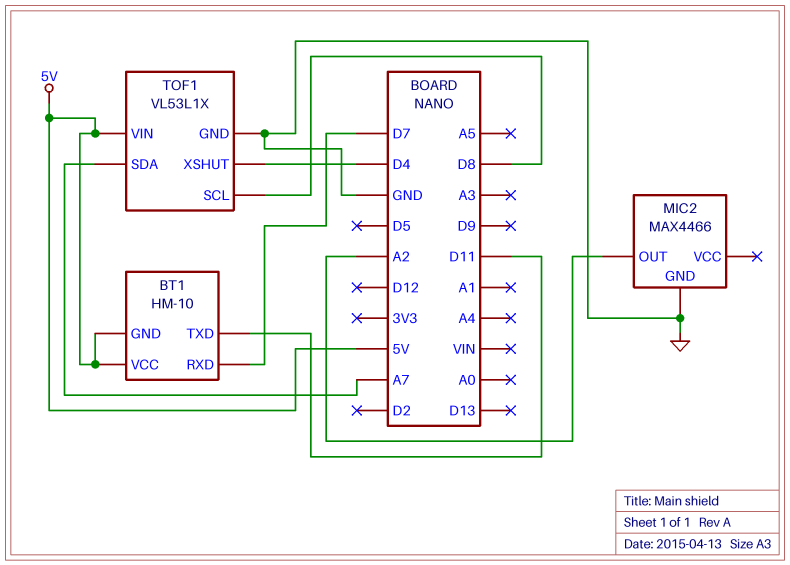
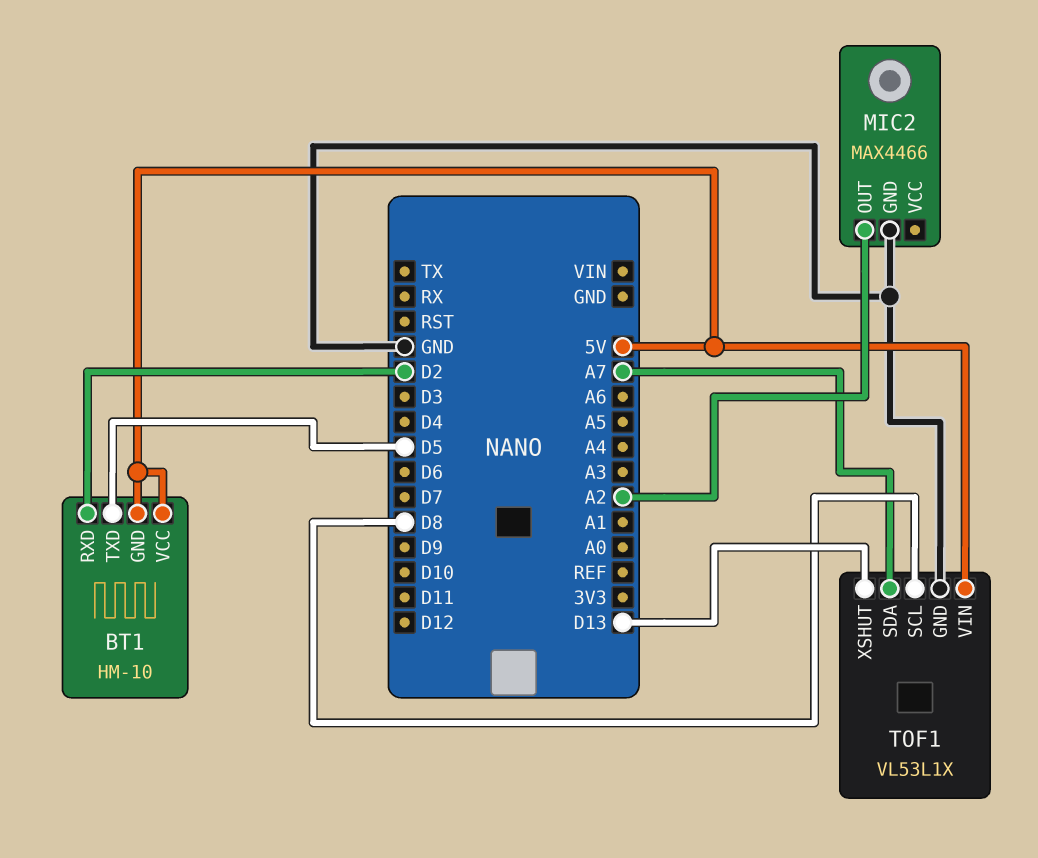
BT1 pin RXD: D7 -> D2
BT1 pin TXD: D11 -> D5
TOF1 pin XSHUT: D4 -> D13

